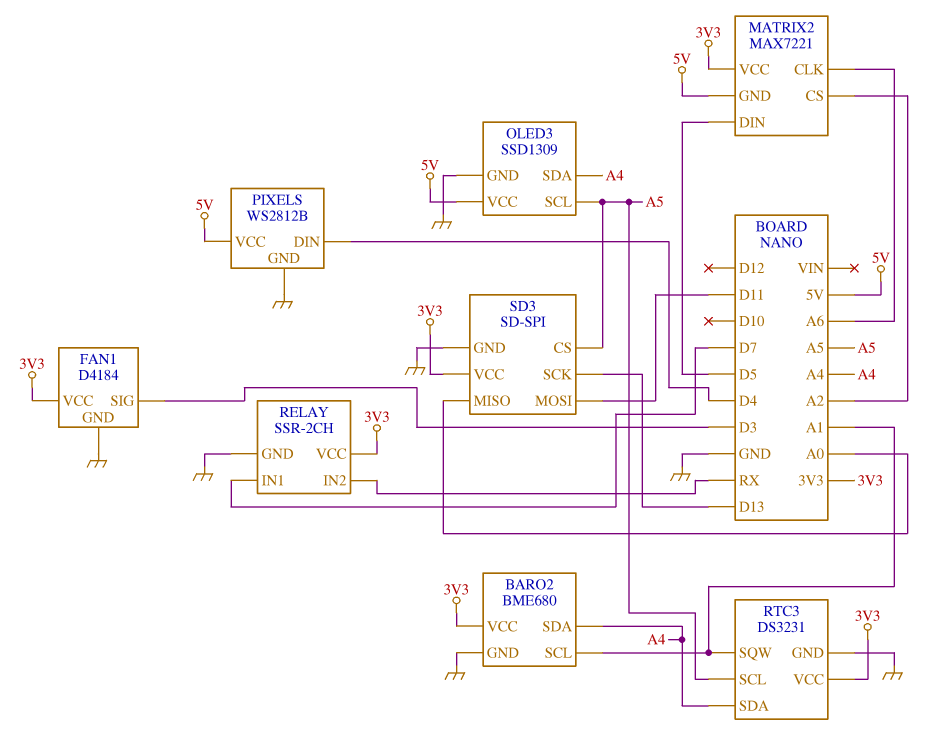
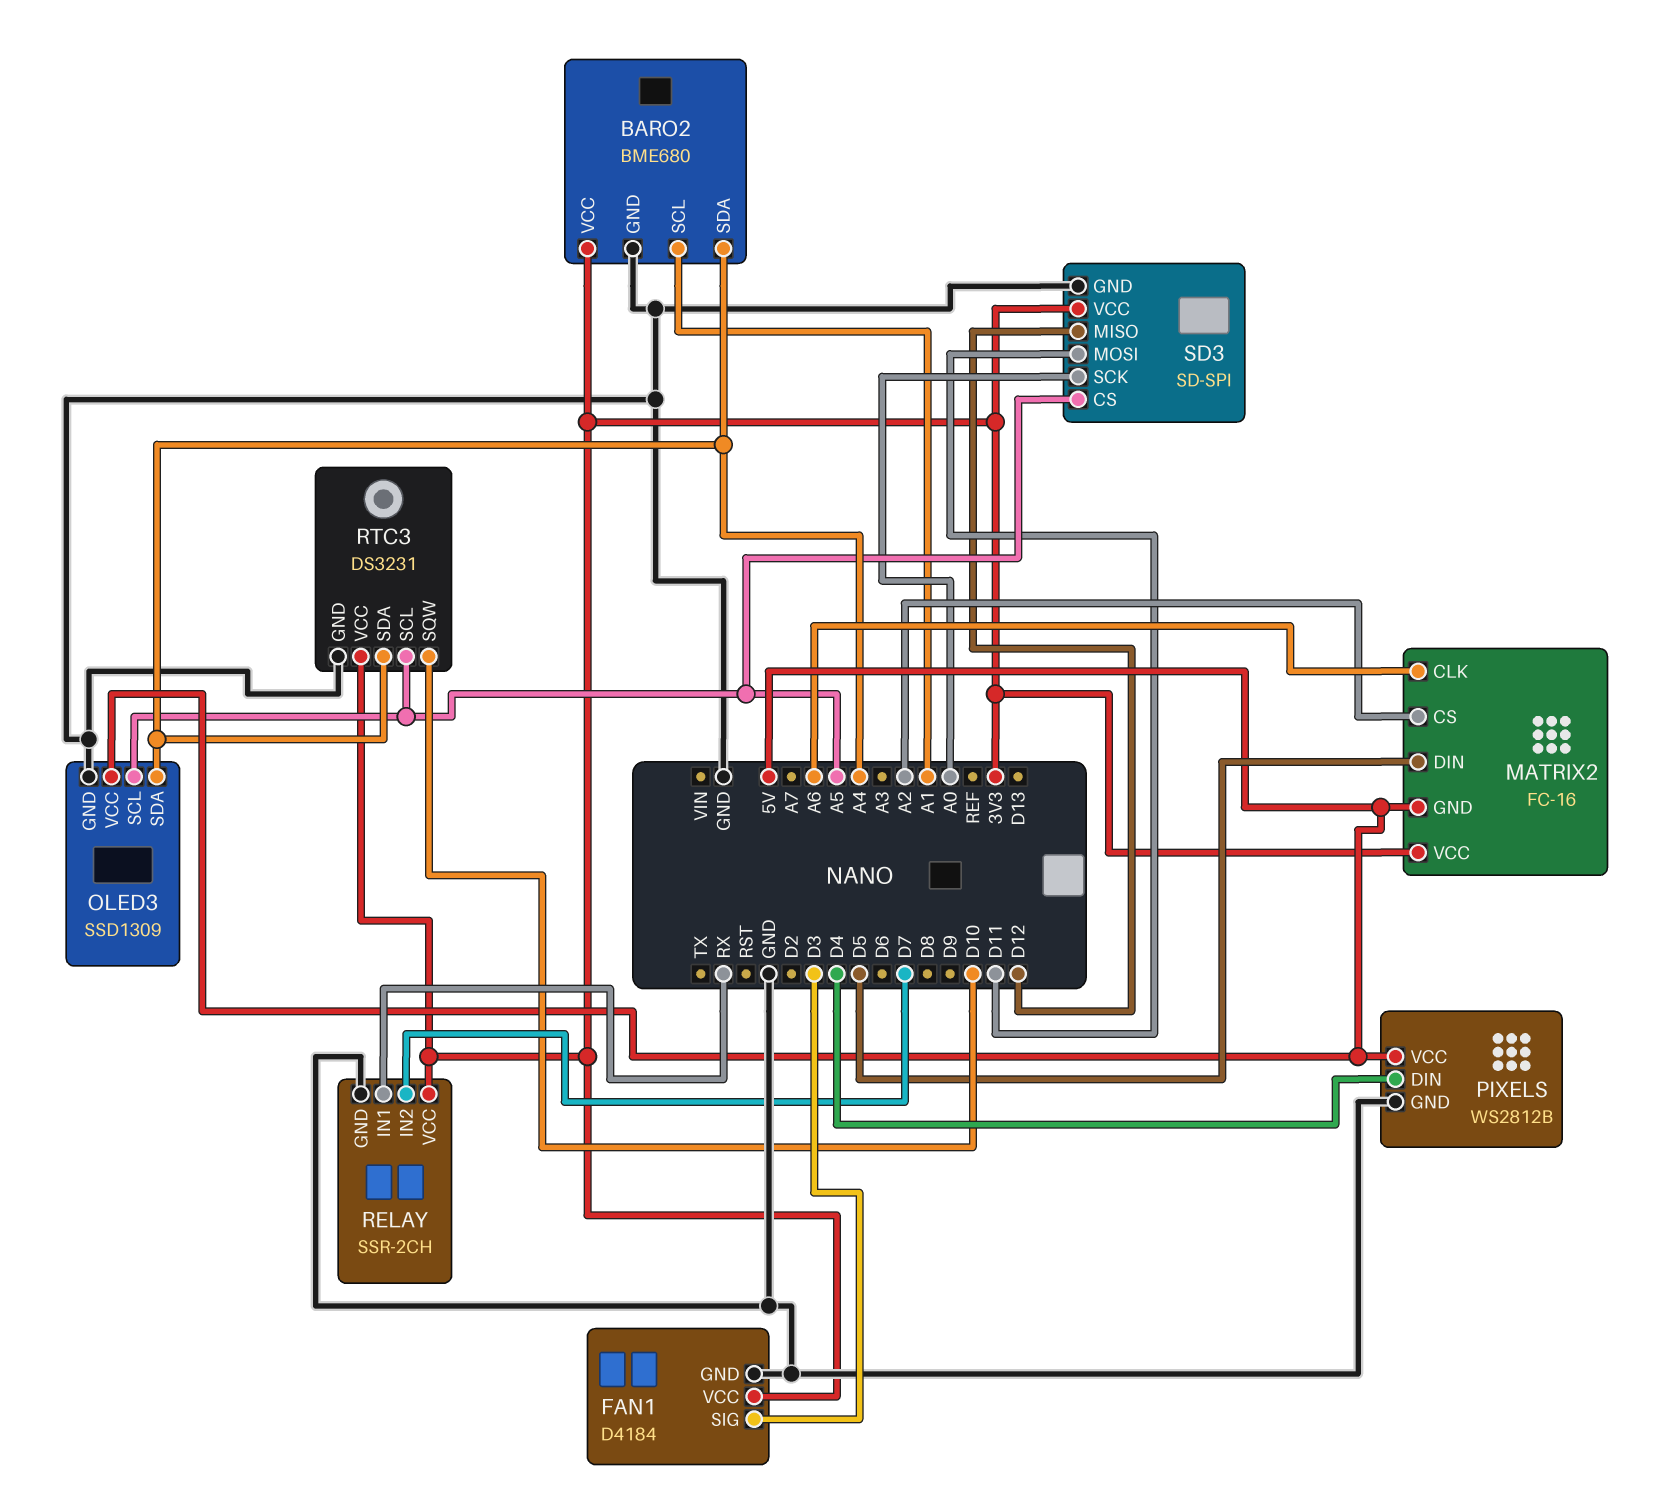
MATRIX2: MAX7221 -> FC-16
RELAY pin IN1: D7 -> RX
RELAY pin IN2: RX -> D7
RTC3 pin SQW: A1 -> D10
SD3 pin MISO: A0 -> D12
SD3 pin SCK: D13 -> A0

